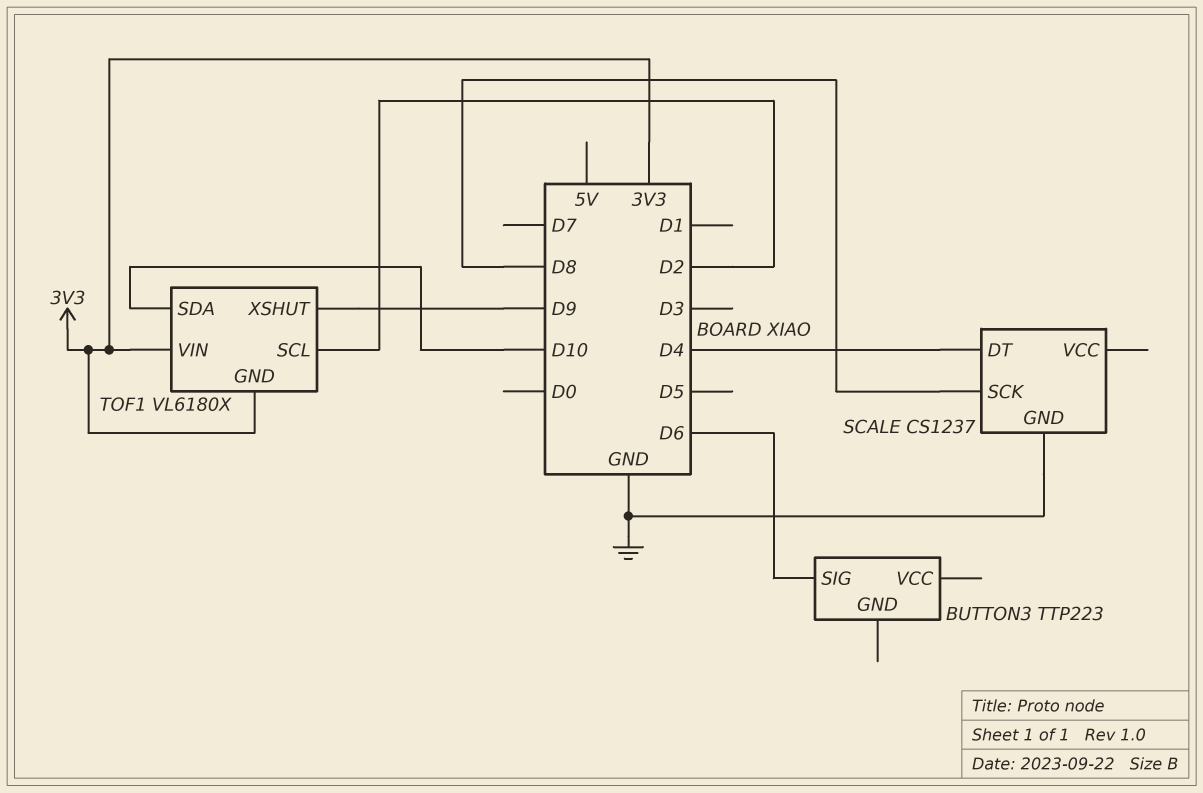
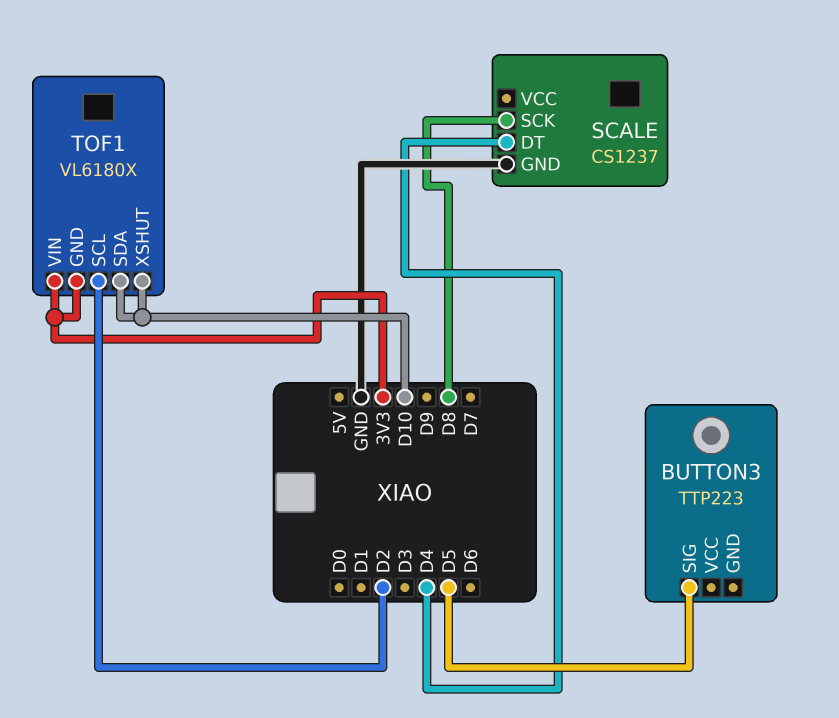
BUTTON3 pin SIG: D6 -> D5
TOF1 pin XSHUT: D9 -> D10

